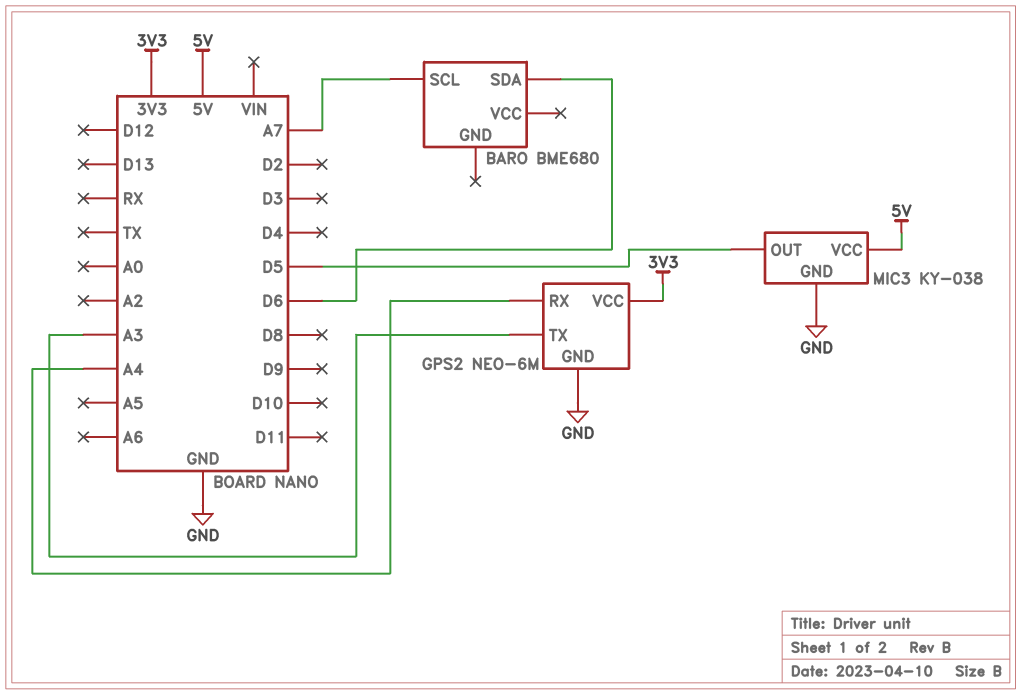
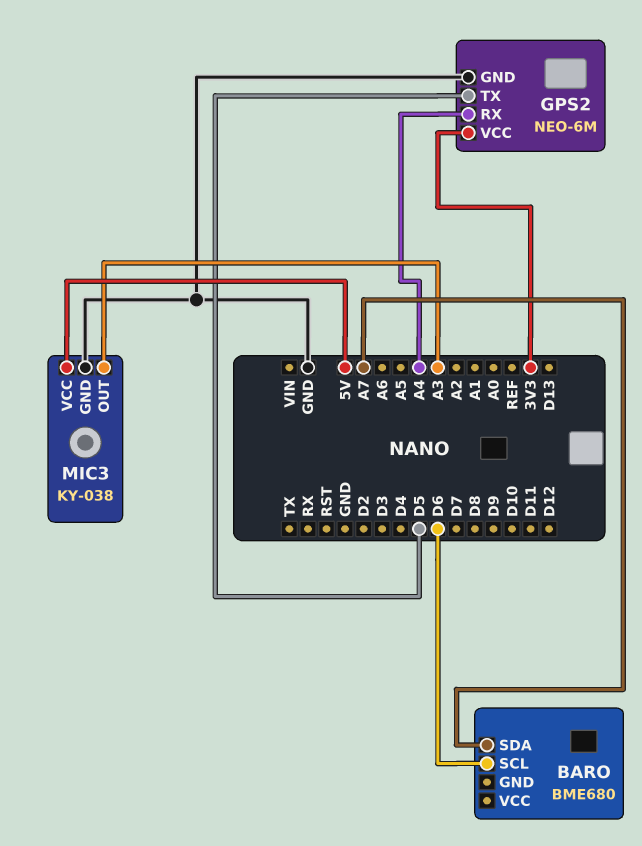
BARO pin SCL: A7 -> D6
BARO pin SDA: D6 -> A7
GPS2 pin TX: A3 -> D5
MIC3 pin OUT: D5 -> A3

